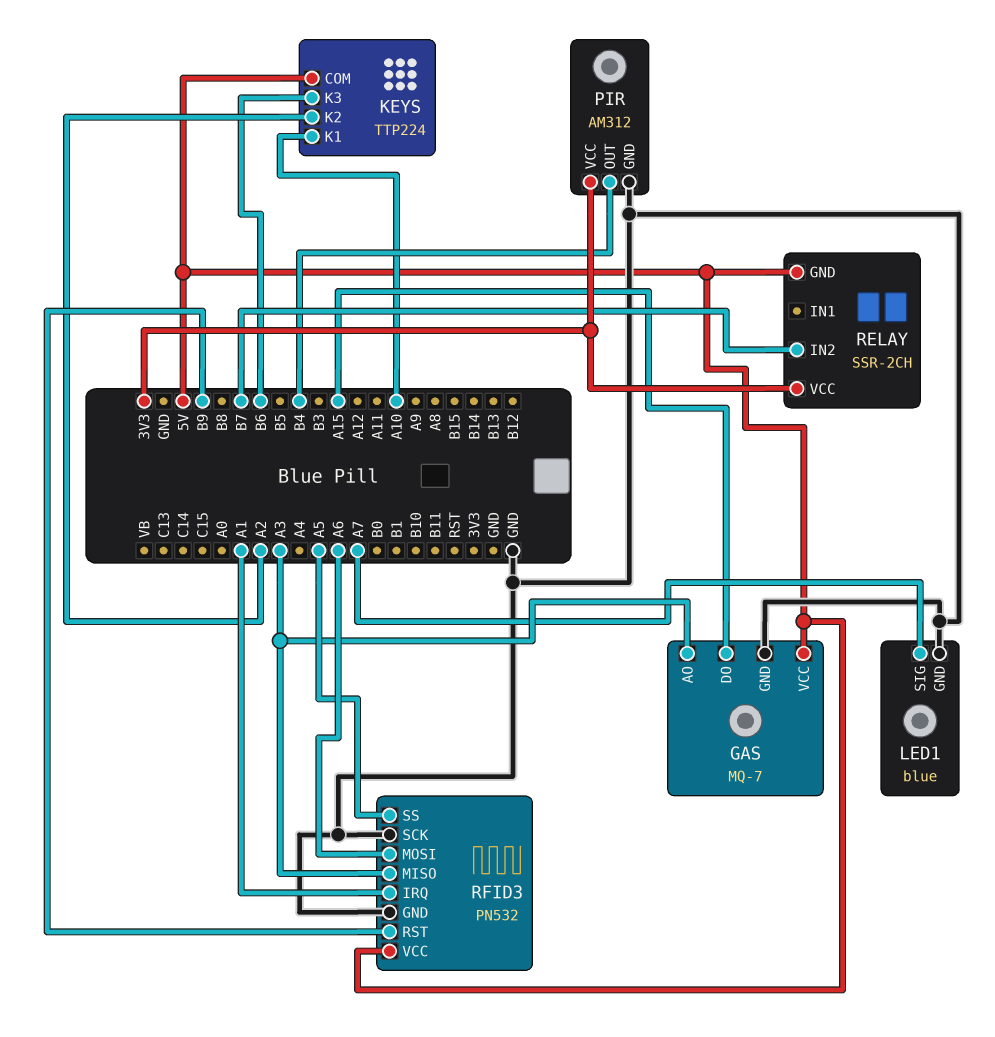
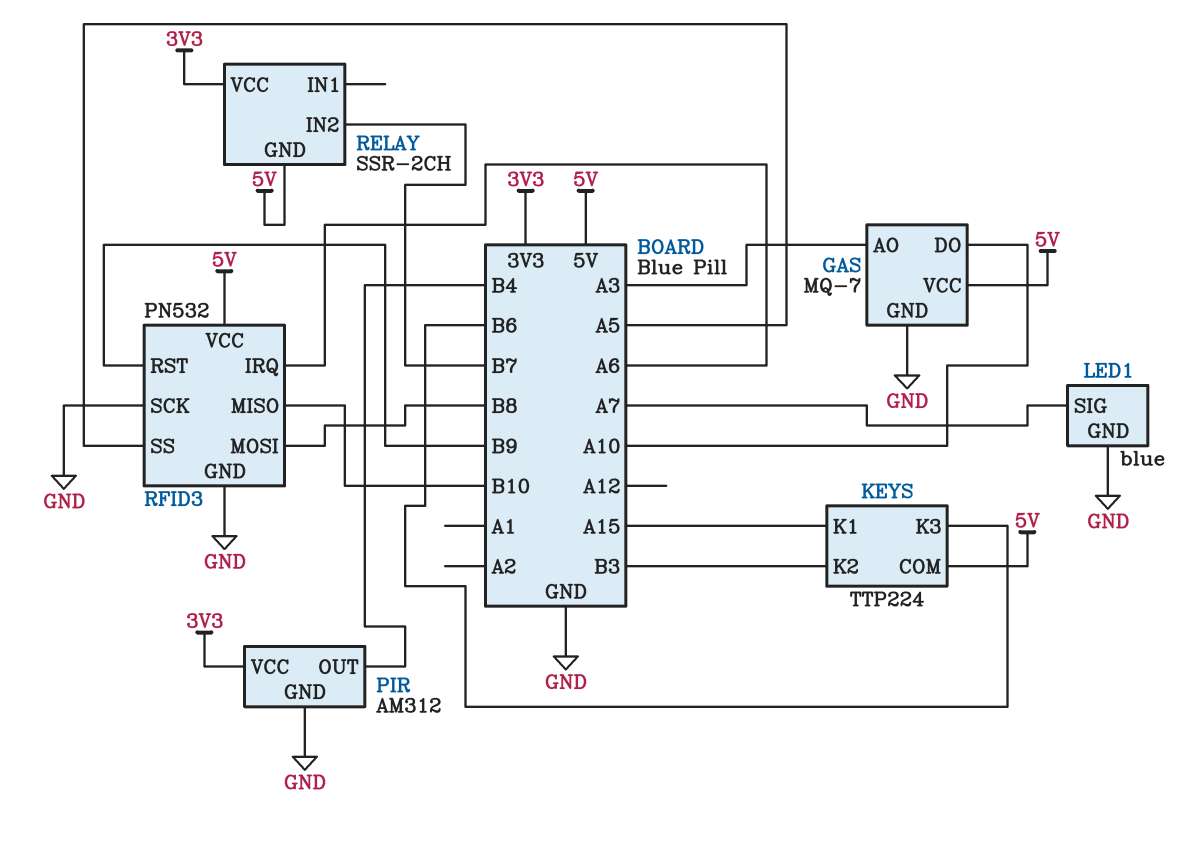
GAS pin DO: A15 -> A10
KEYS pin K1: A10 -> A15
KEYS pin K2: A2 -> B3
RFID3 pin IRQ: A1 -> A6
RFID3 pin MISO: A3 -> B10
RFID3 pin MOSI: A6 -> B8

